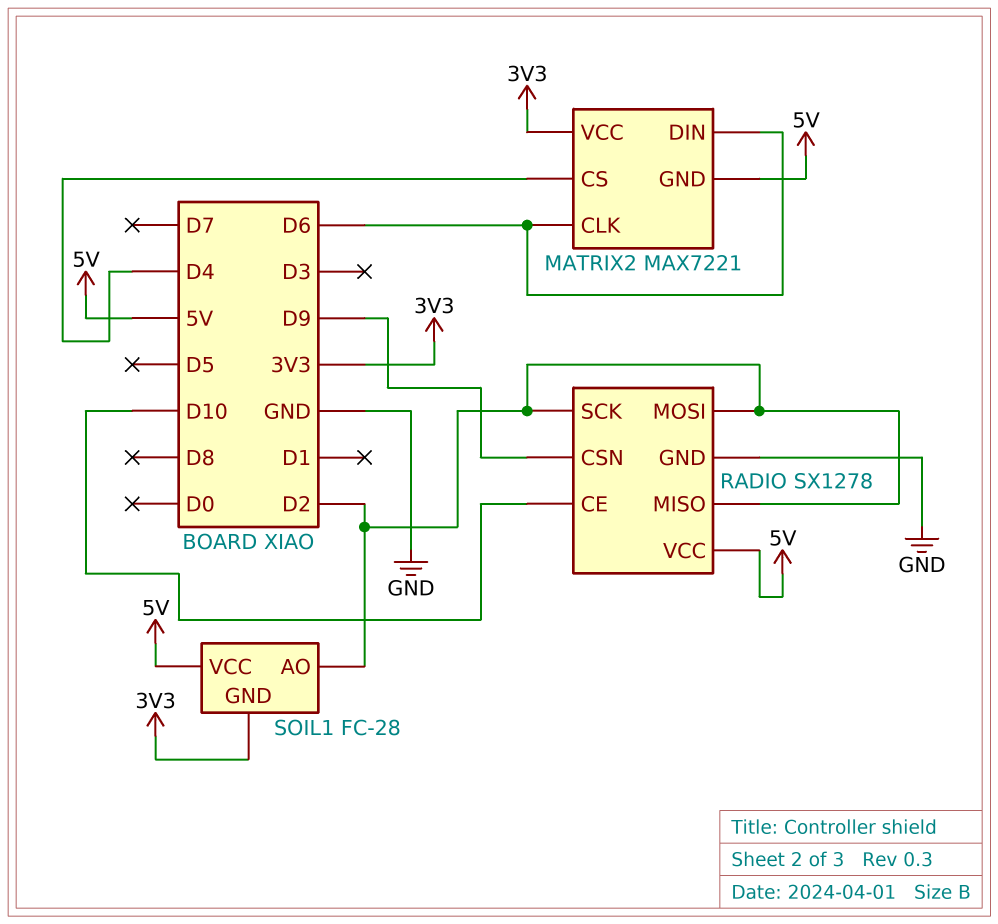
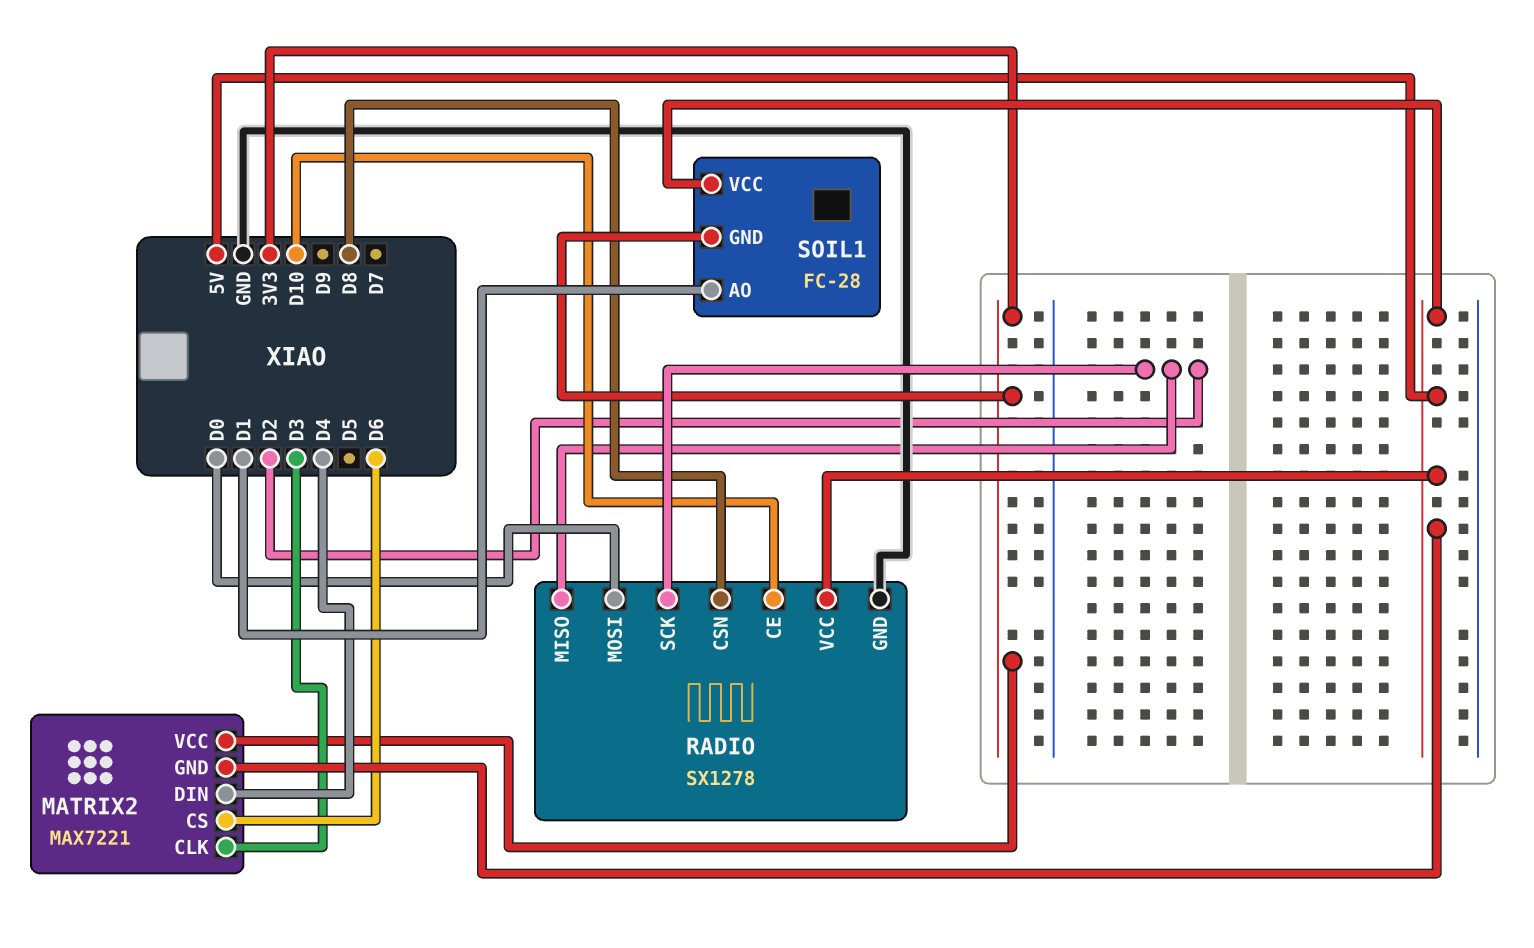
MATRIX2 pin CLK: D6 -> D3
MATRIX2 pin CS: D4 -> D6
MATRIX2 pin DIN: D6 -> D4
RADIO pin CSN: D9 -> D8
RADIO pin MOSI: D2 -> D0
SOIL1 pin AO: D2 -> D1

